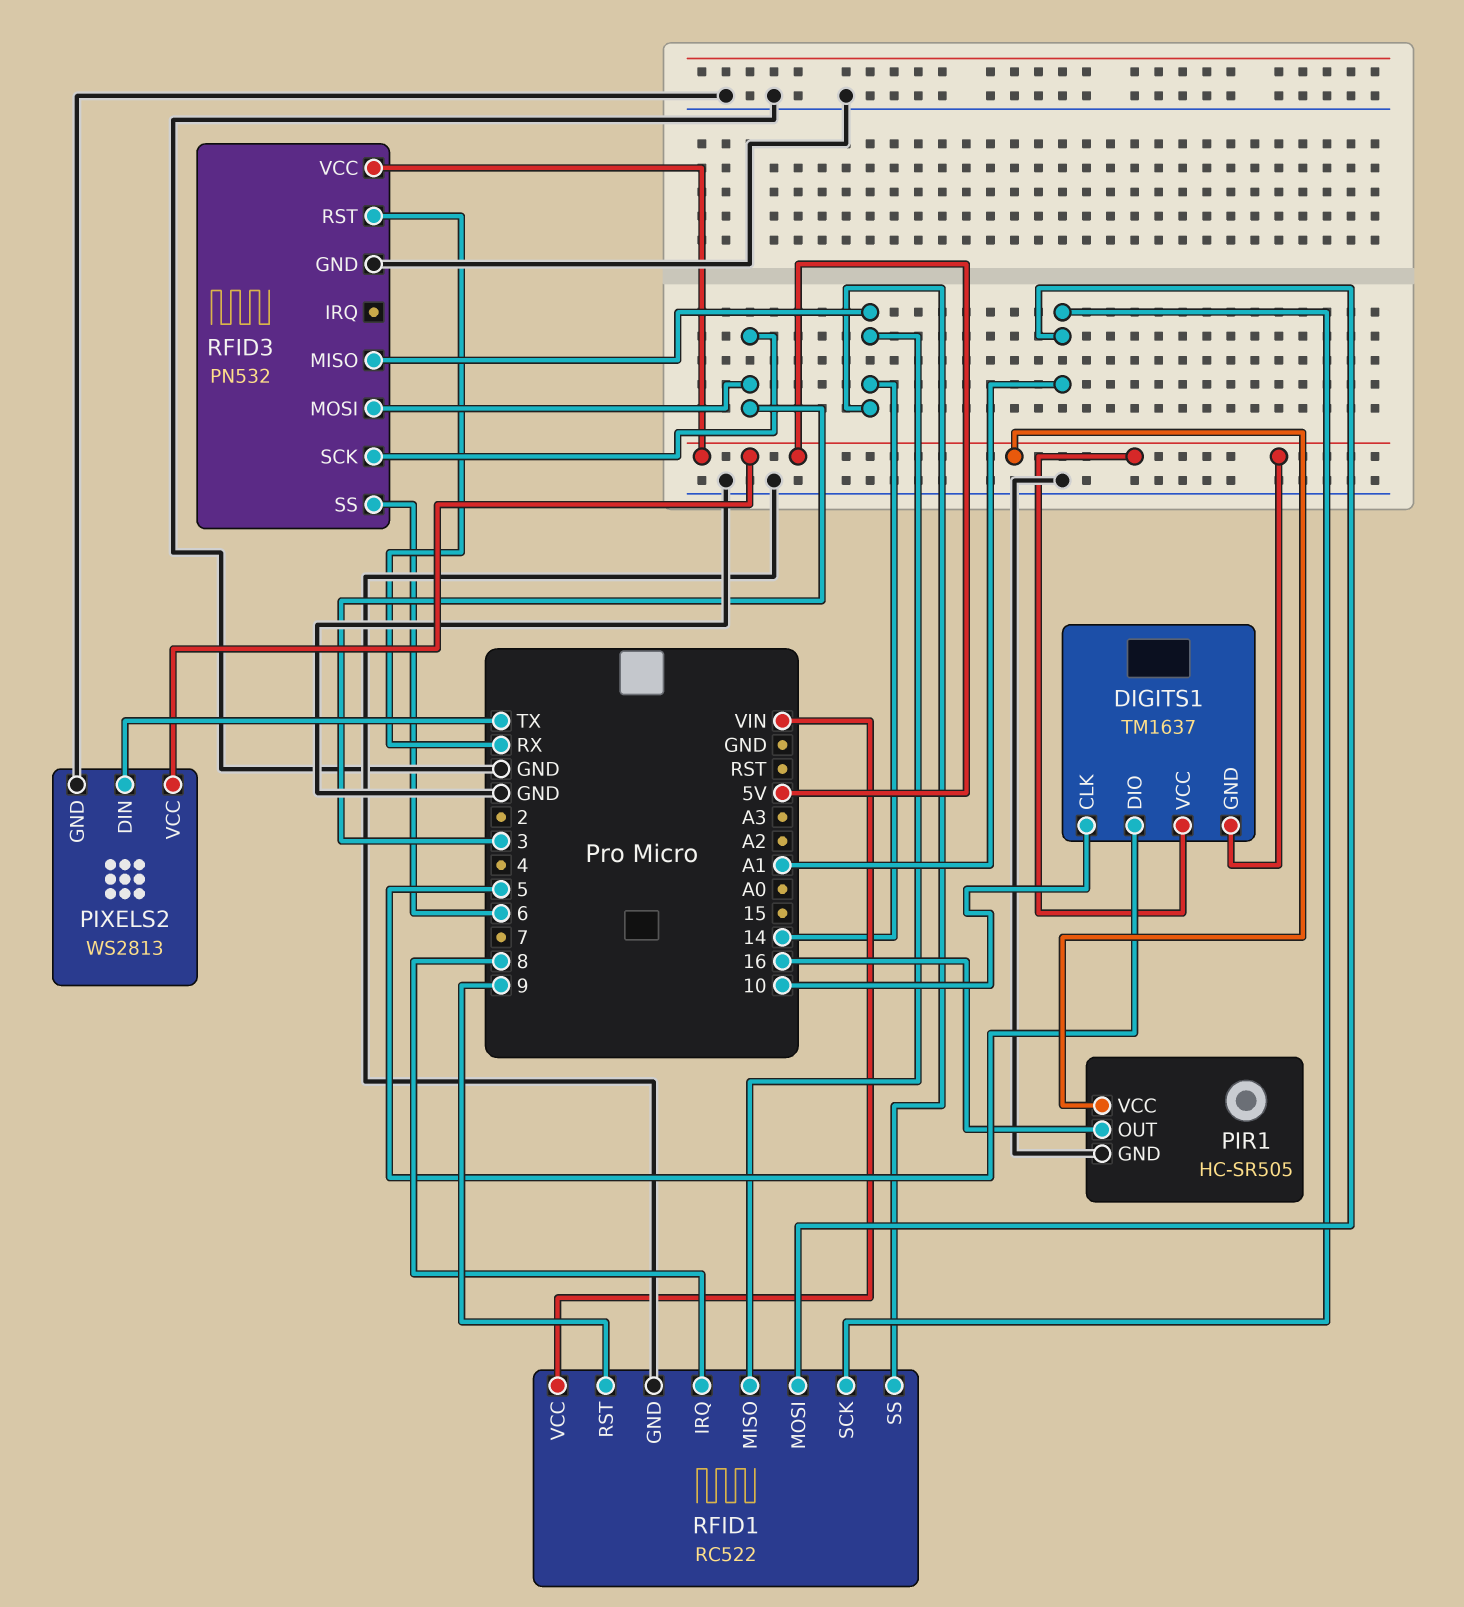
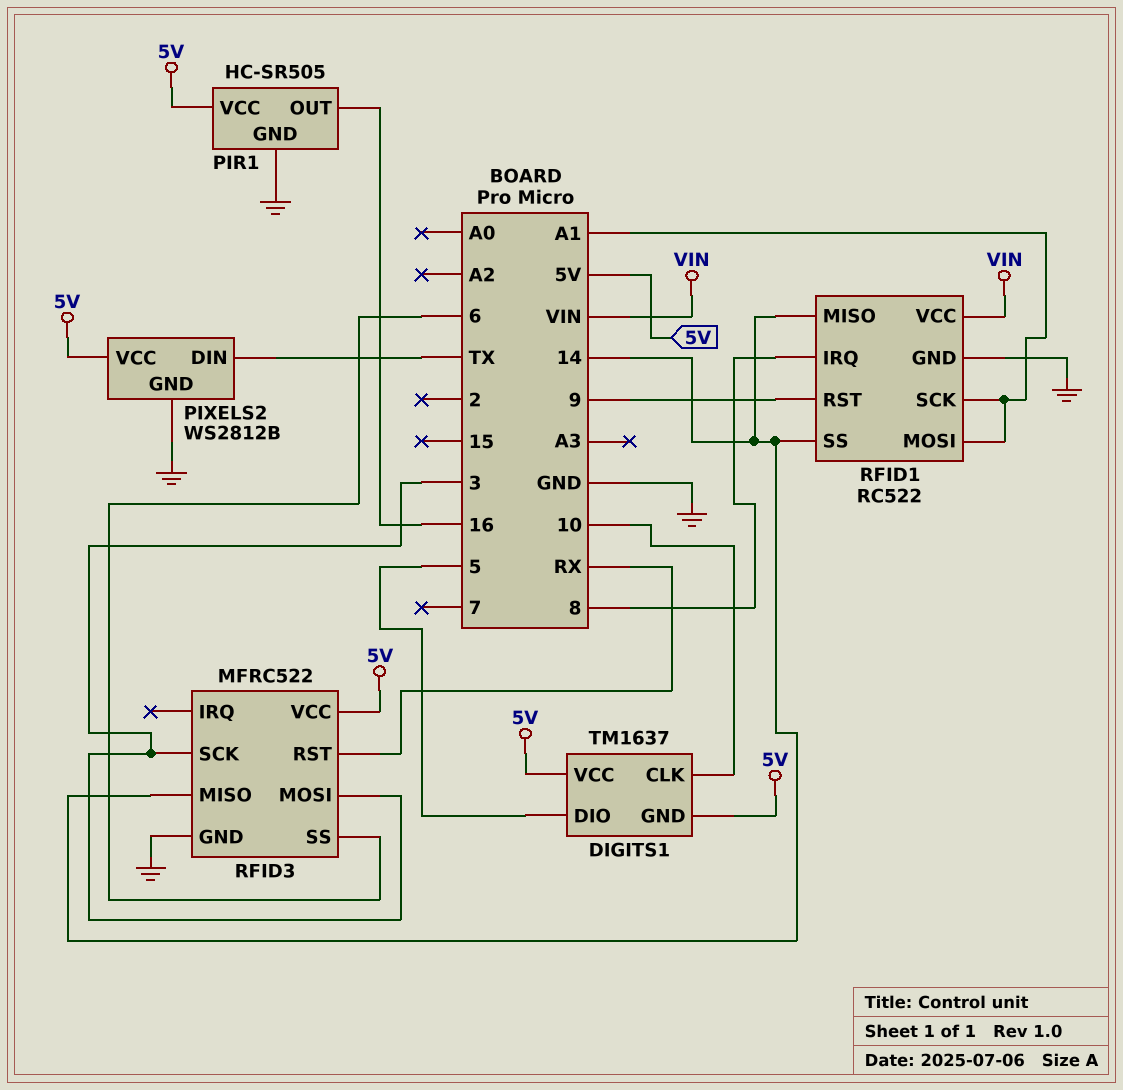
PIXELS2: WS2813 -> WS2812B
RFID3: PN532 -> MFRC522

